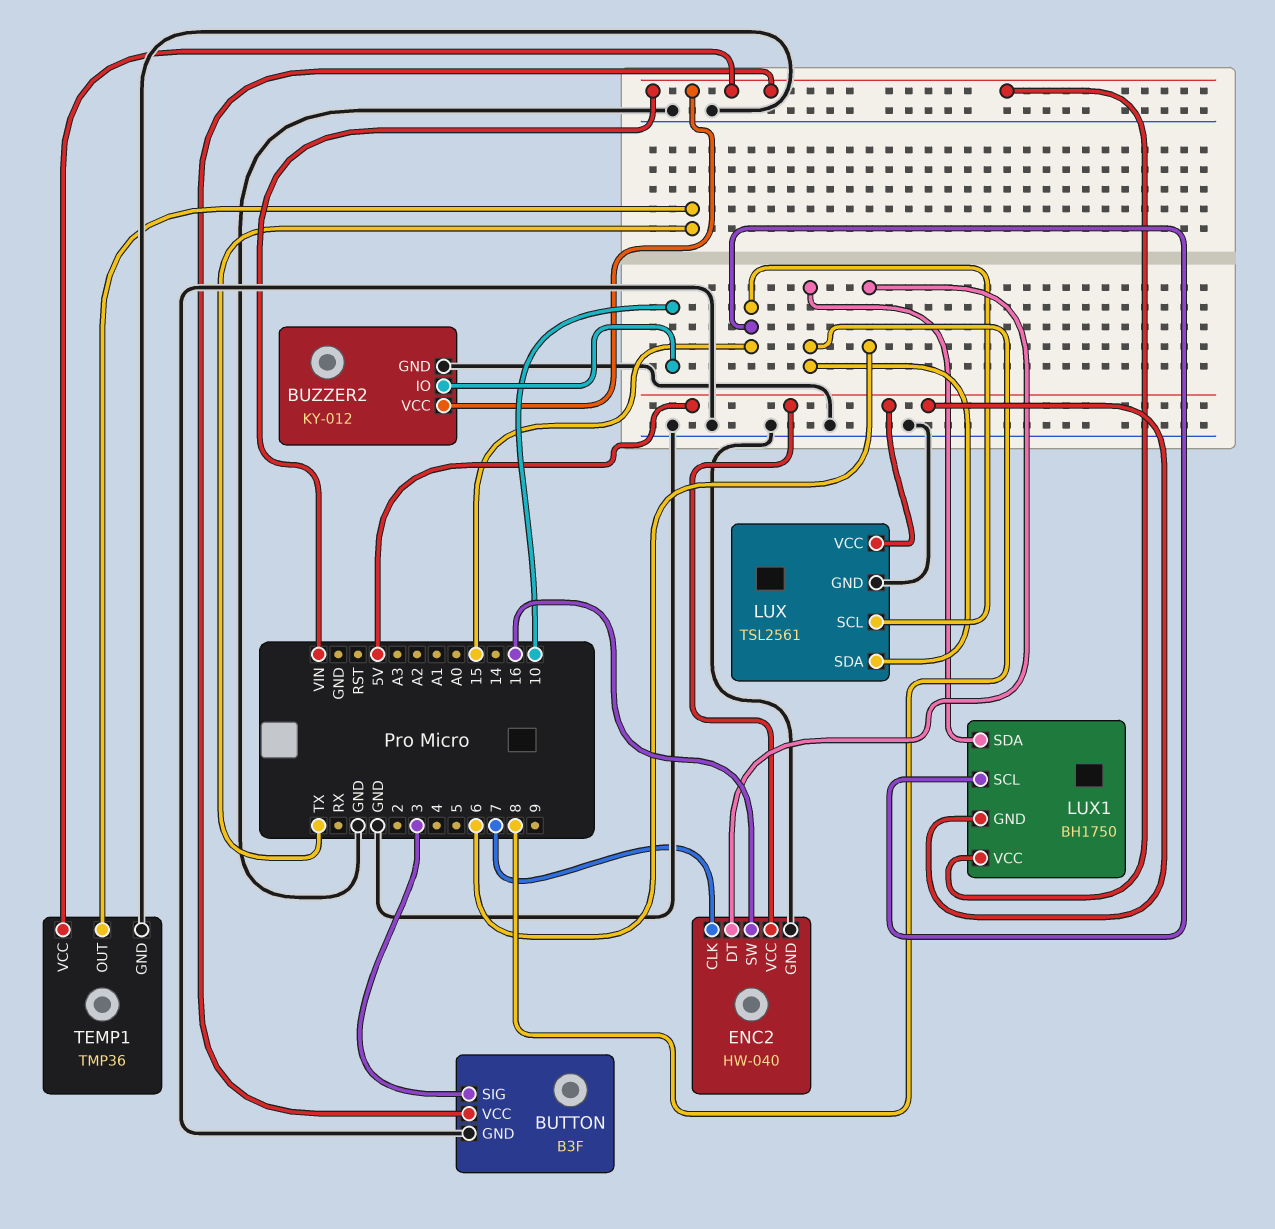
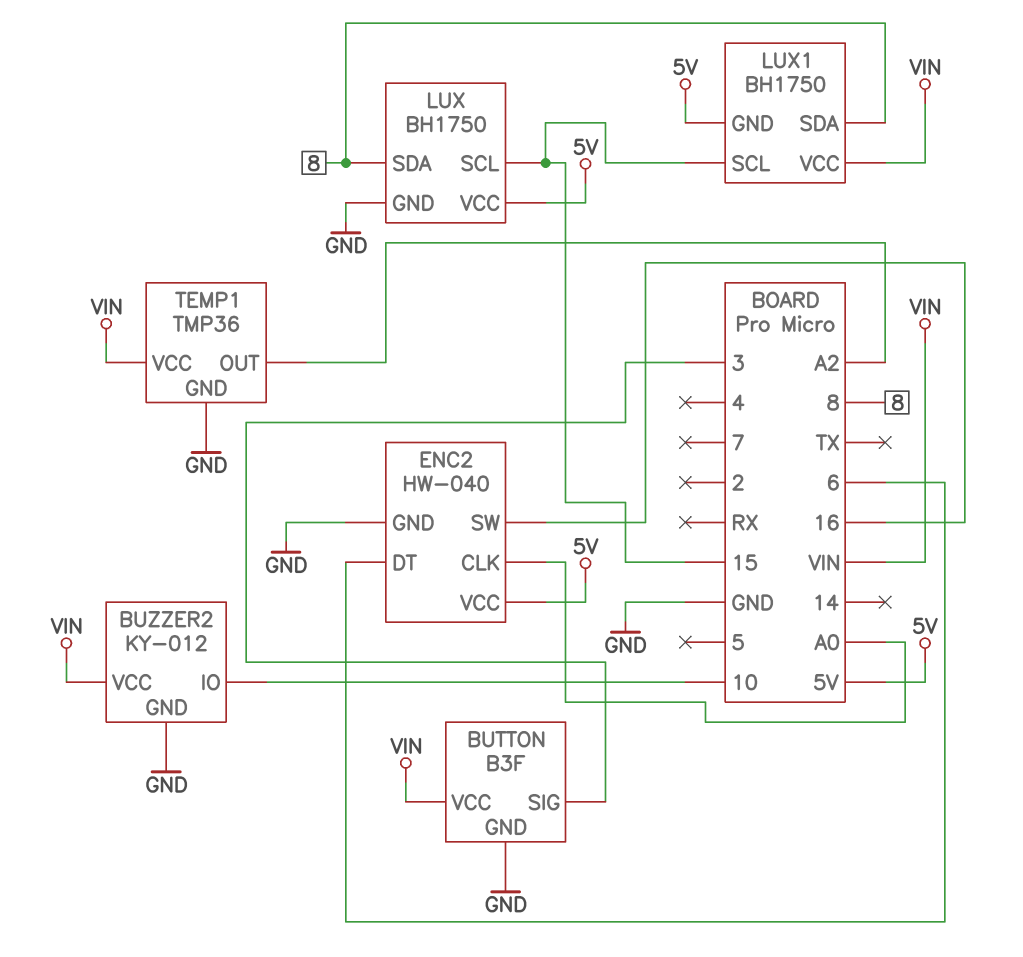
ENC2 pin CLK: 7 -> A0
LUX: TSL2561 -> BH1750
TEMP1 pin OUT: TX -> A2

